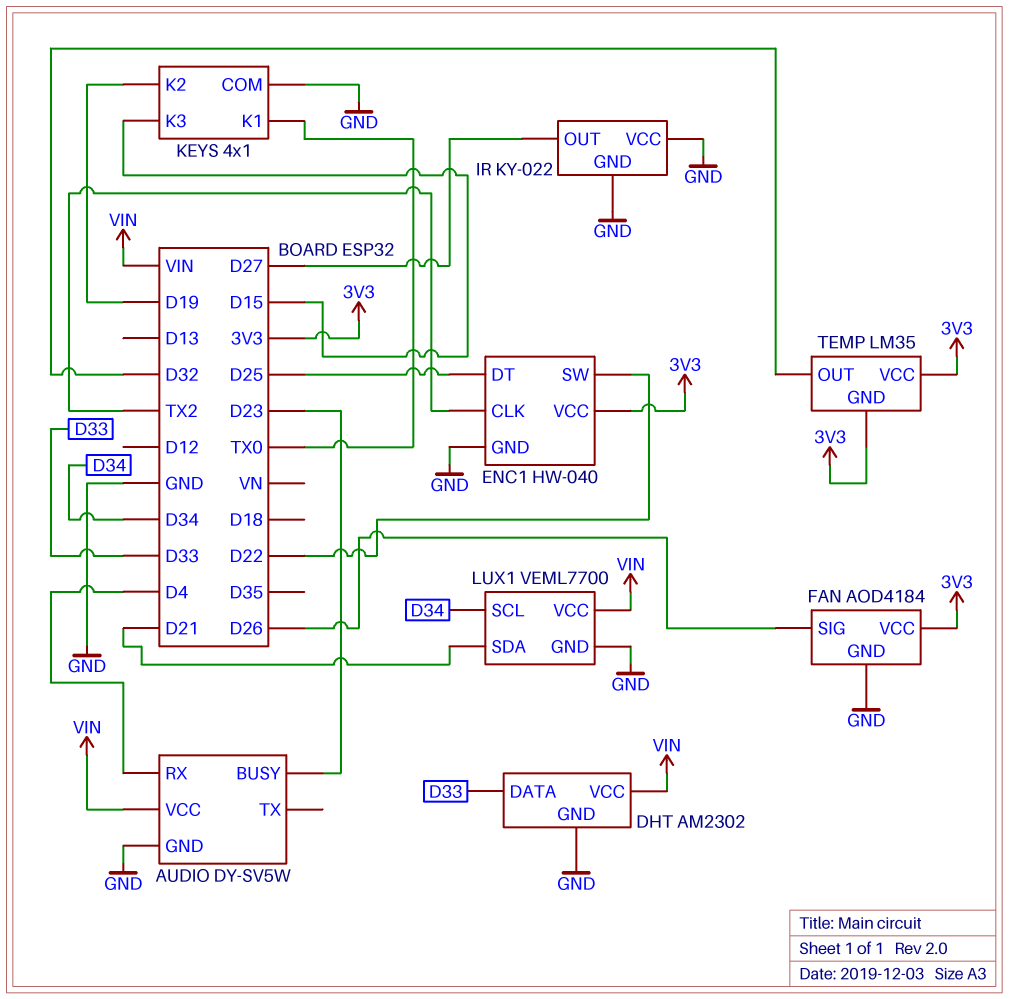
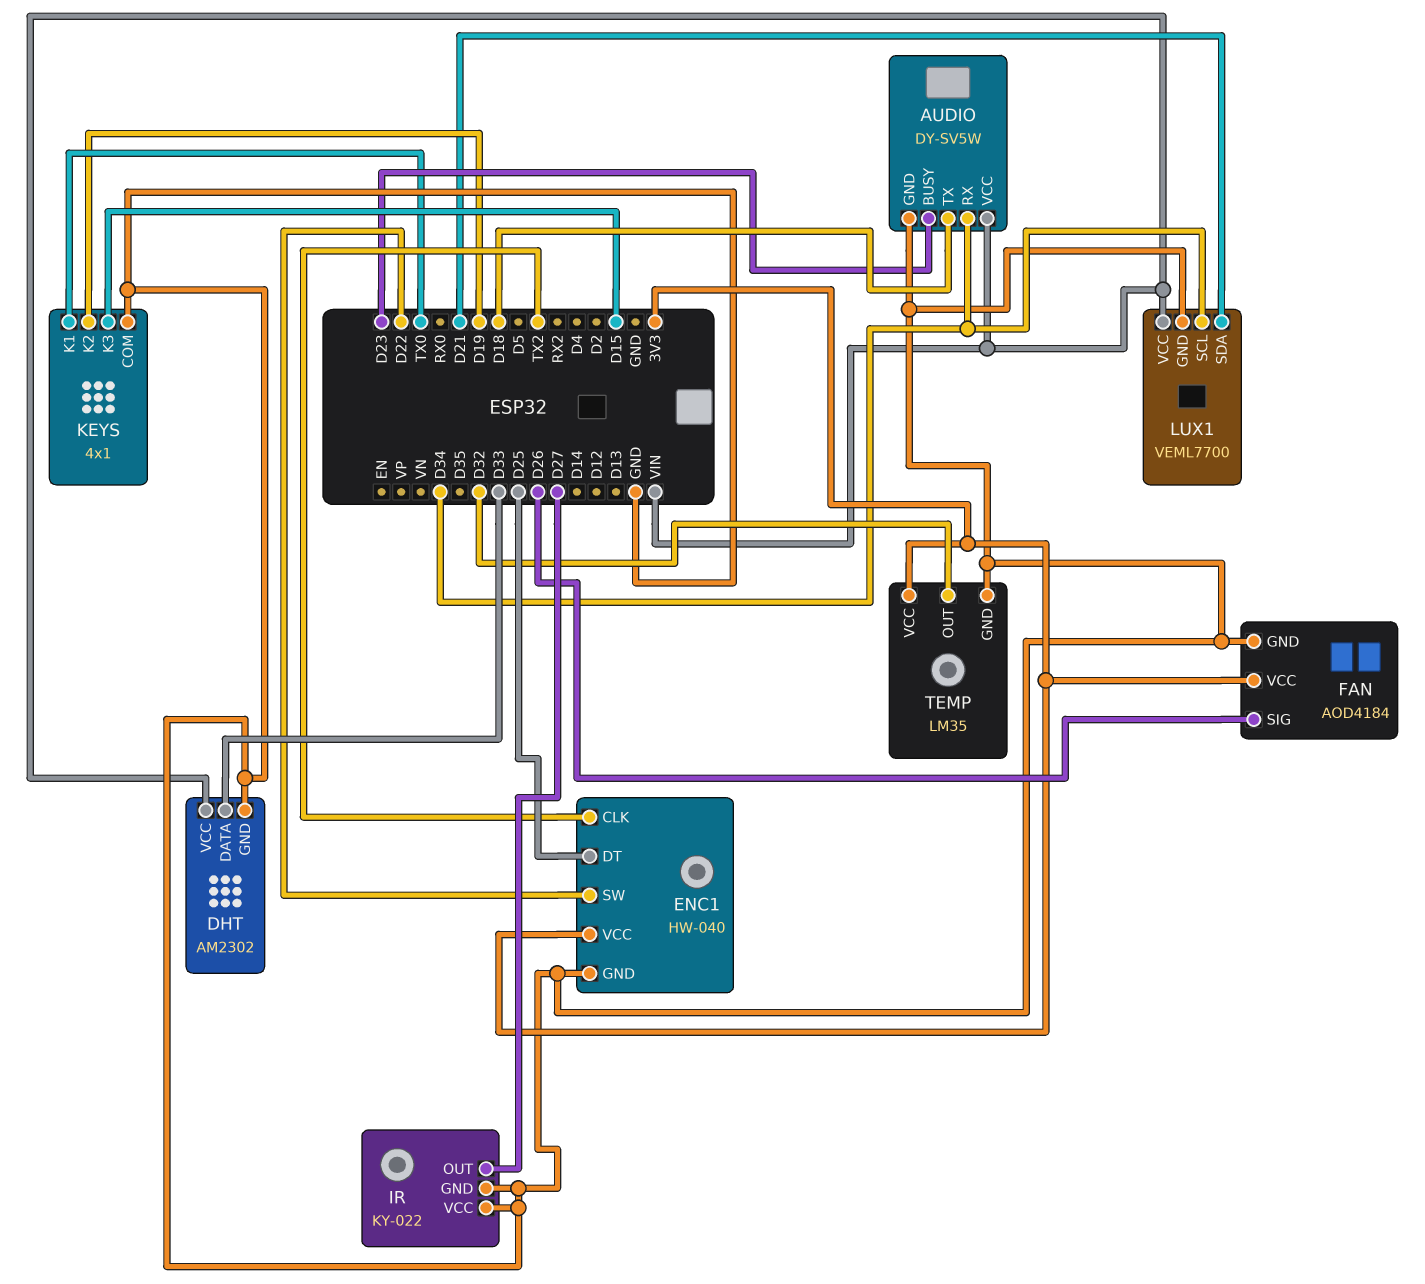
AUDIO pin RX: D4 -> D34
AUDIO pin TX: none -> D18
TEMP pin GND: 3V3 -> GND

